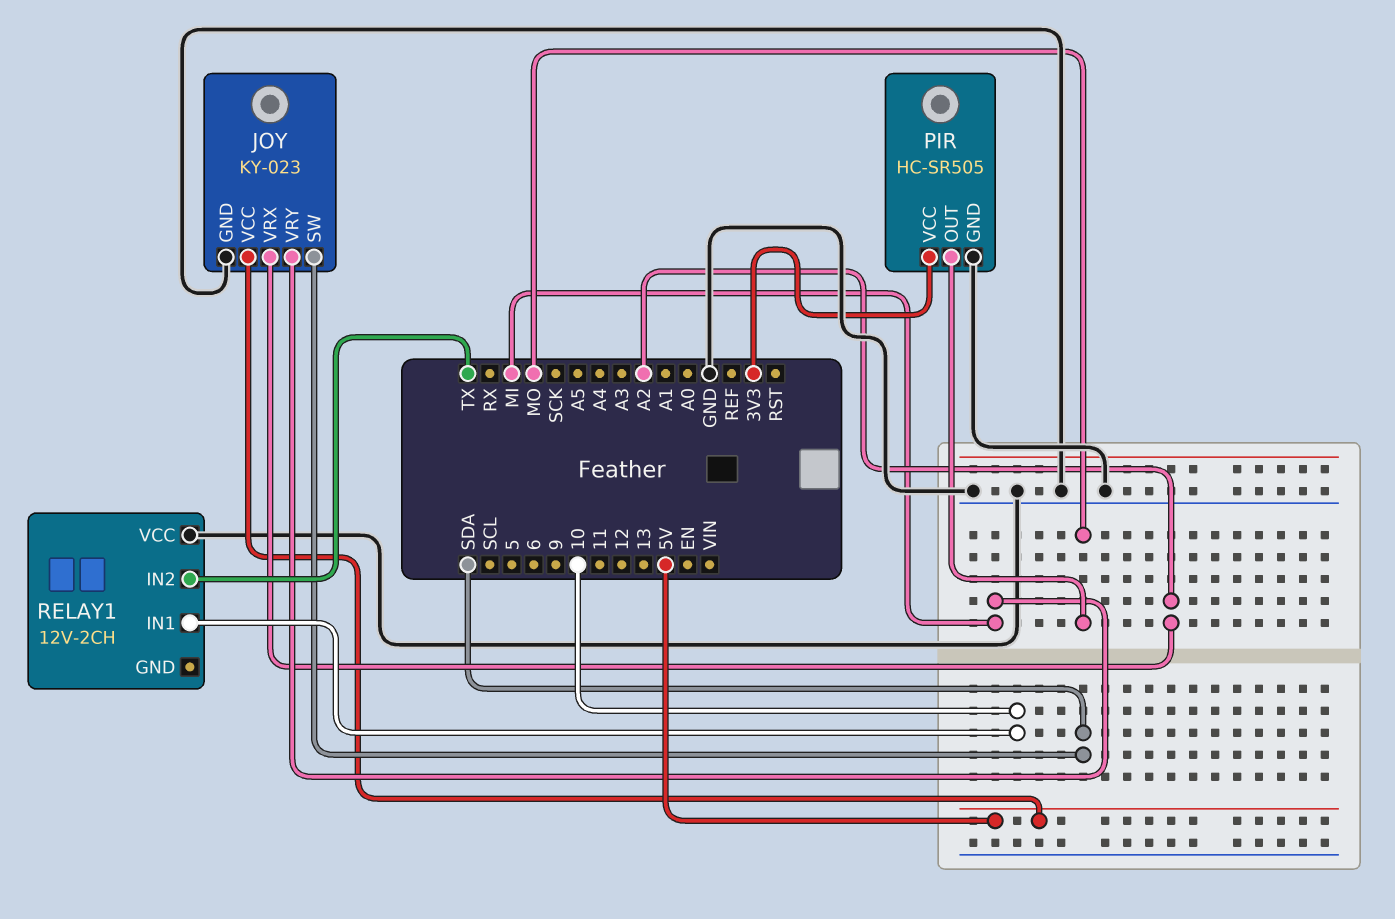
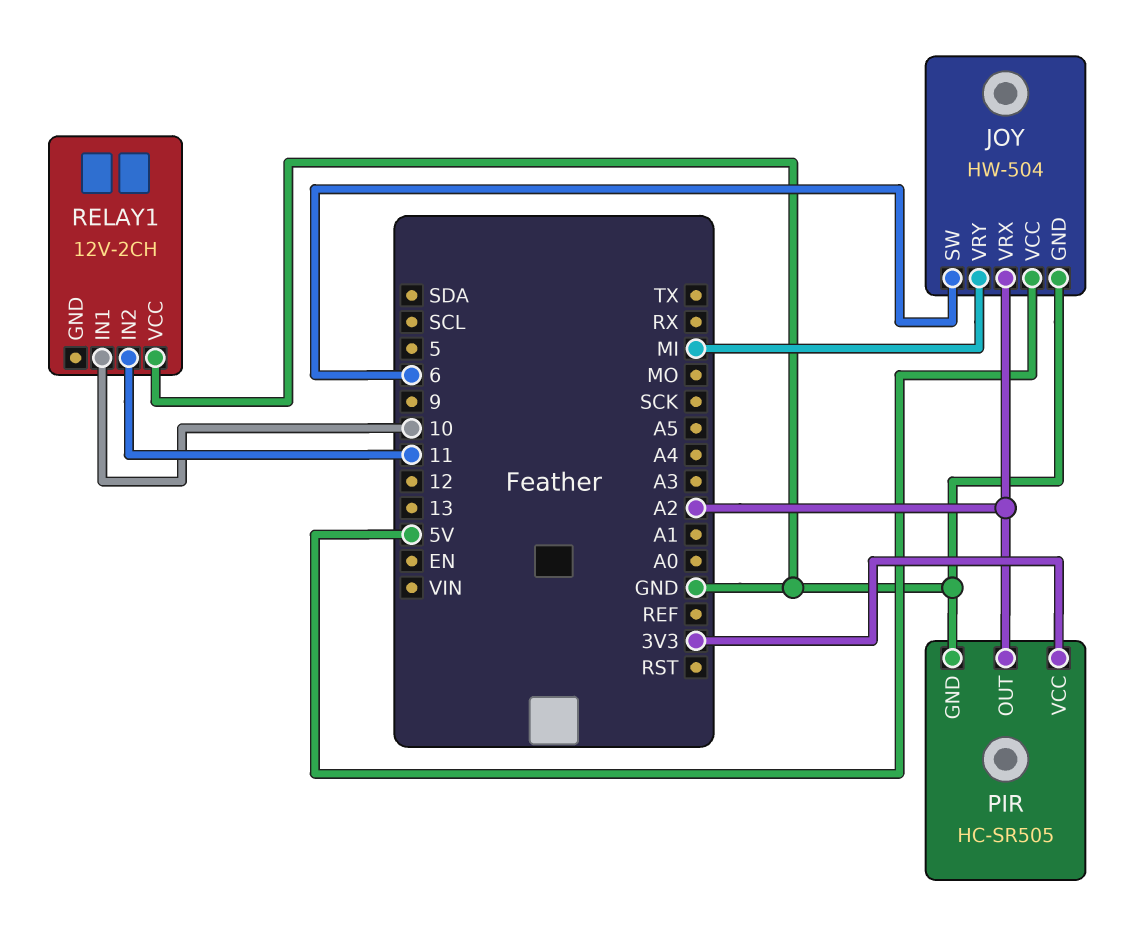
JOY: KY-023 -> HW-504
JOY pin SW: SDA -> 6
PIR pin OUT: MO -> A2
RELAY1 pin IN2: TX -> 11

